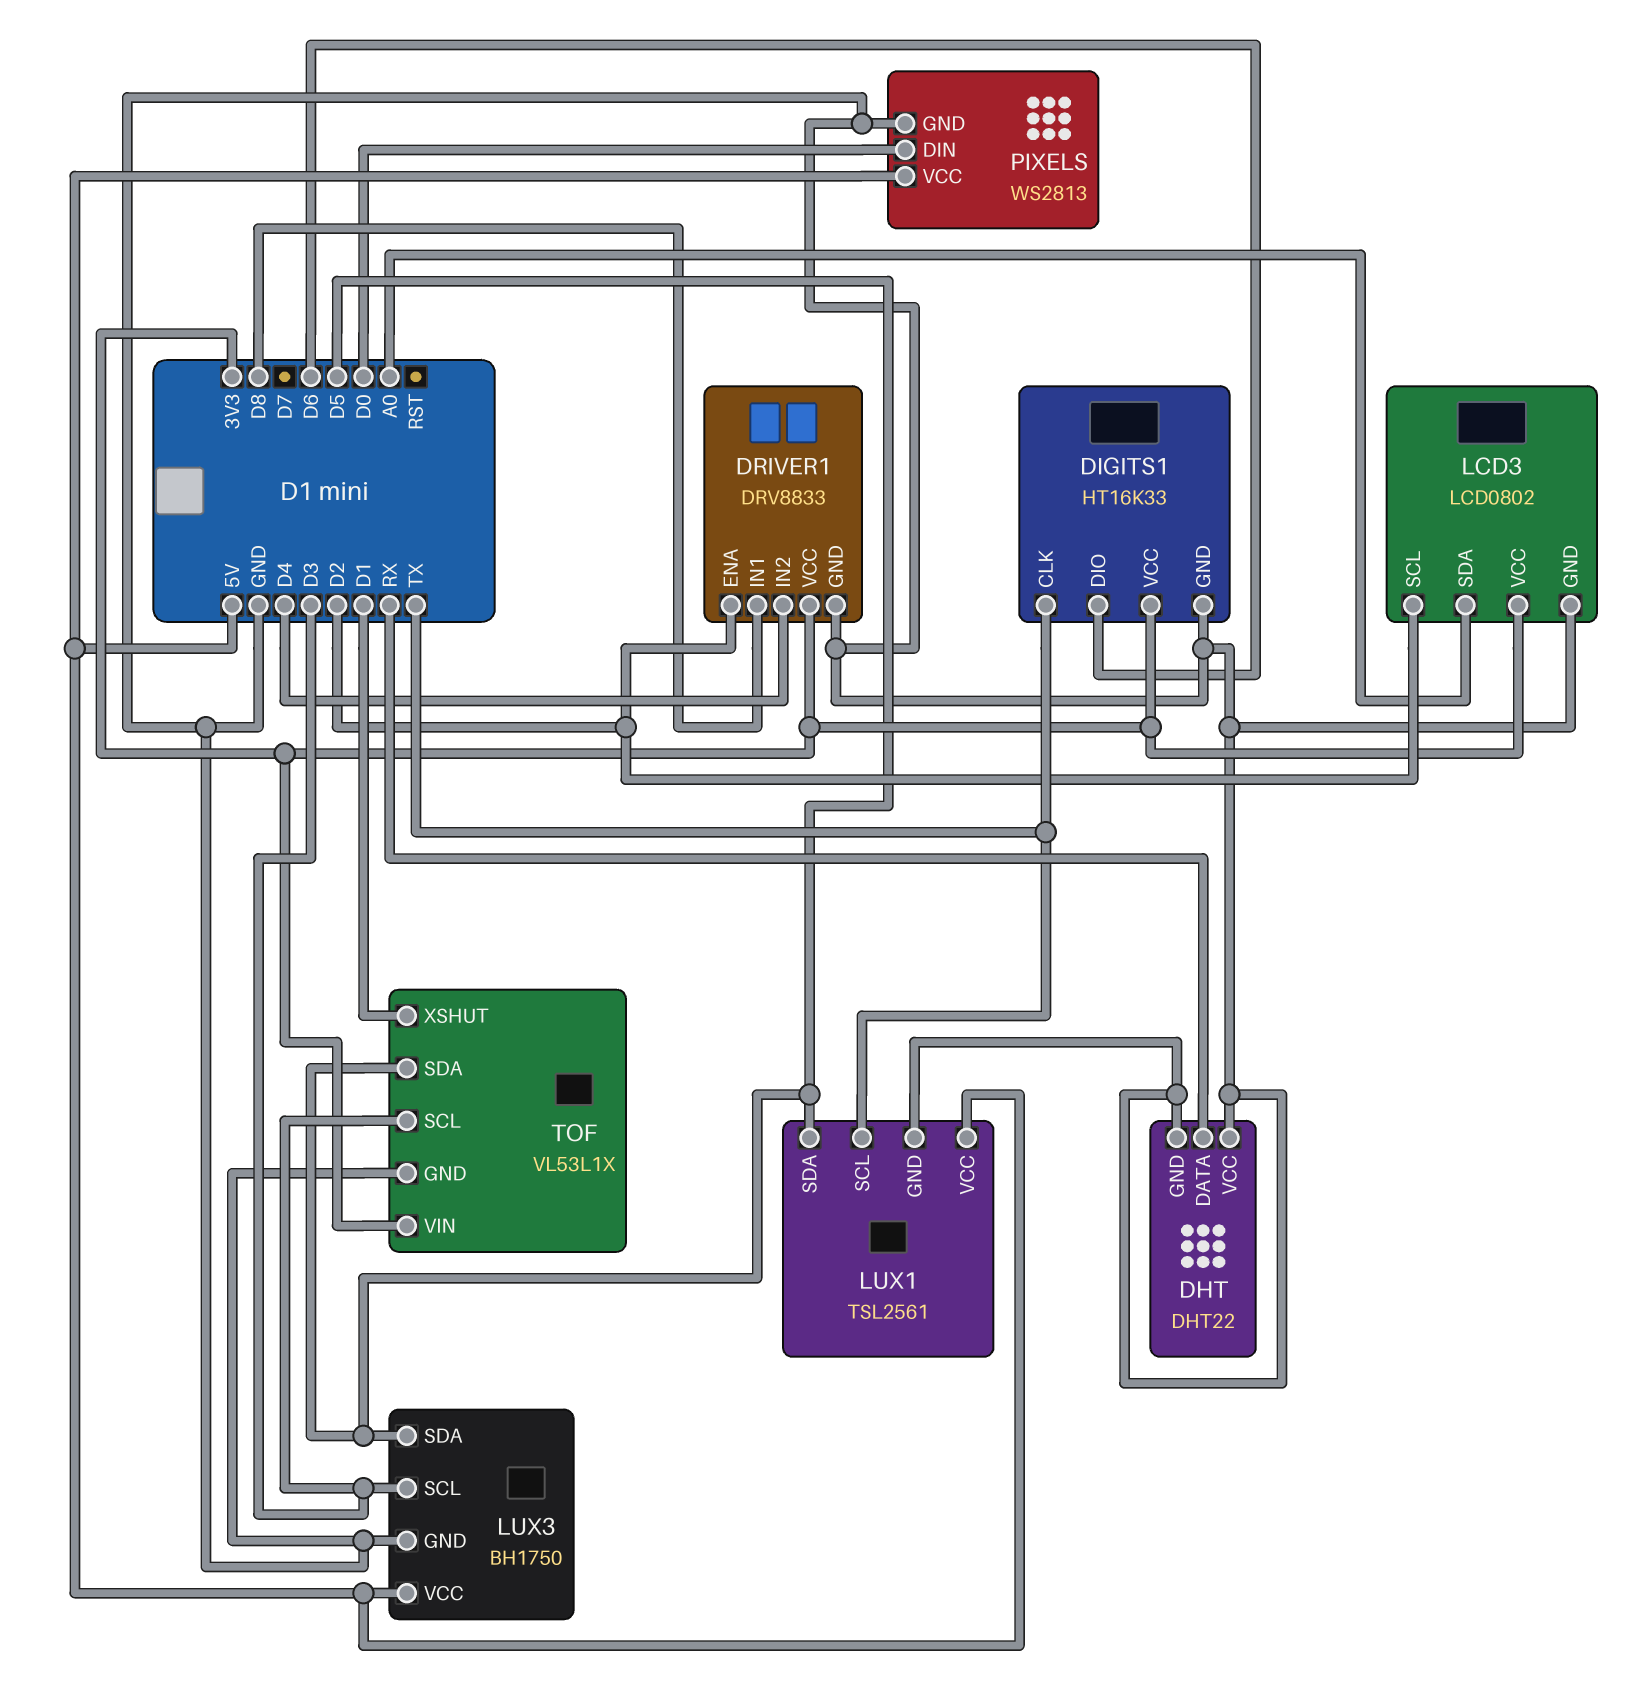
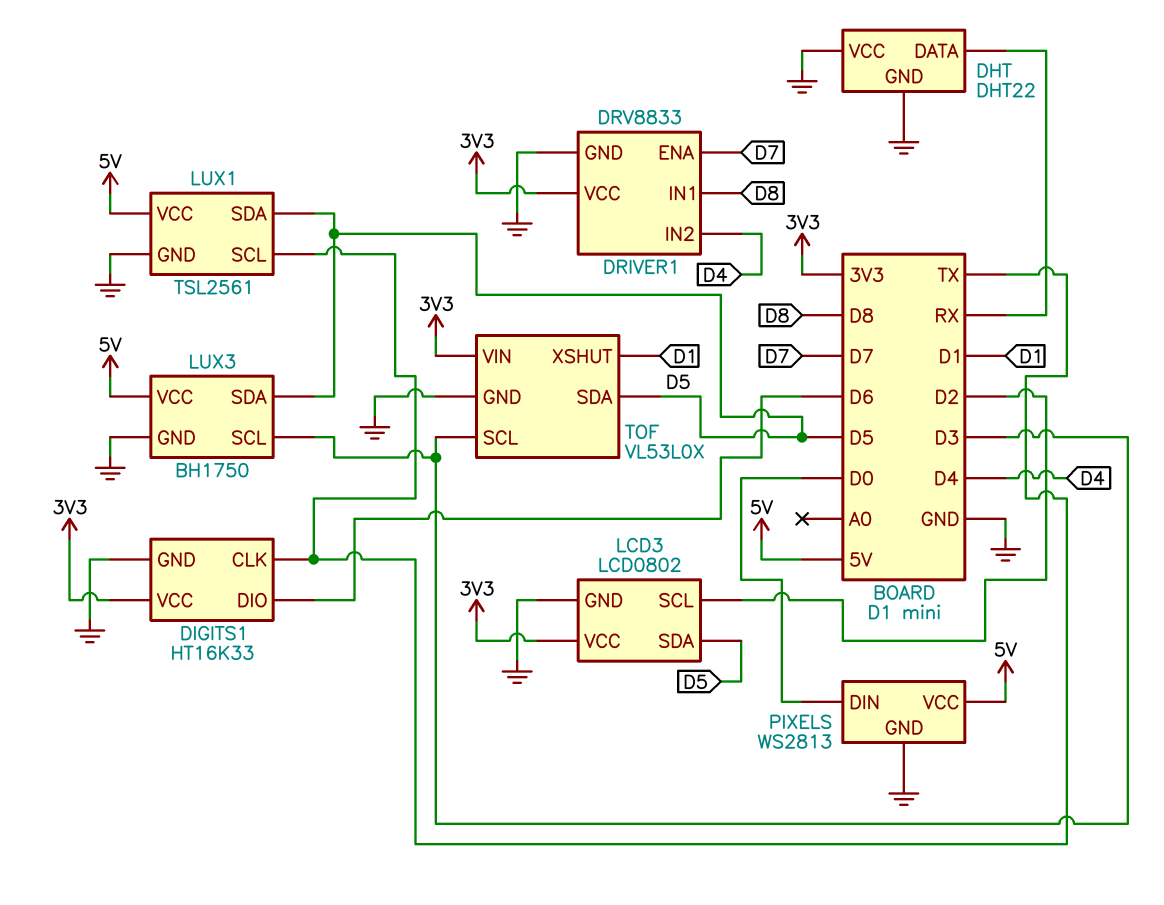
DRIVER1 pin ENA: D2 -> D7
LCD3 pin SDA: A0 -> D5
TOF: VL53L1X -> VL53L0X

